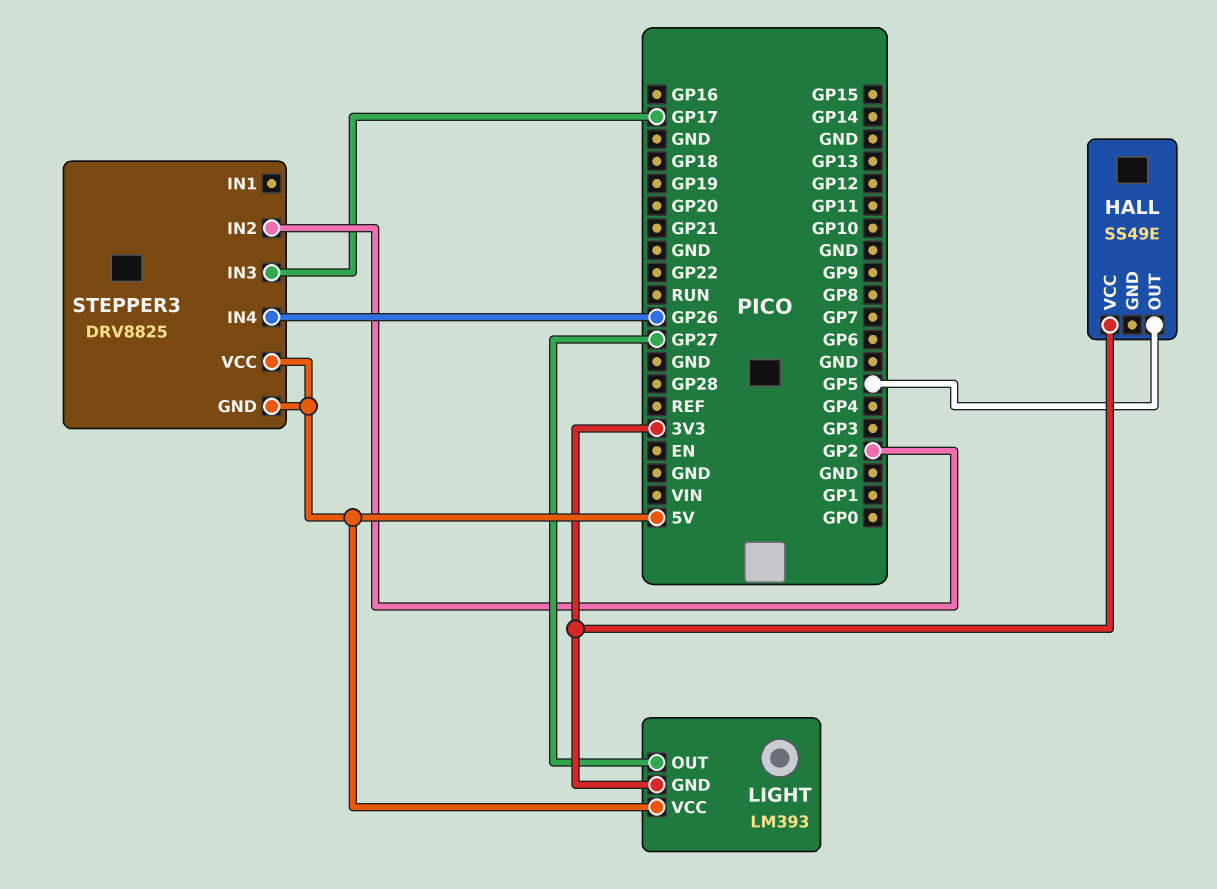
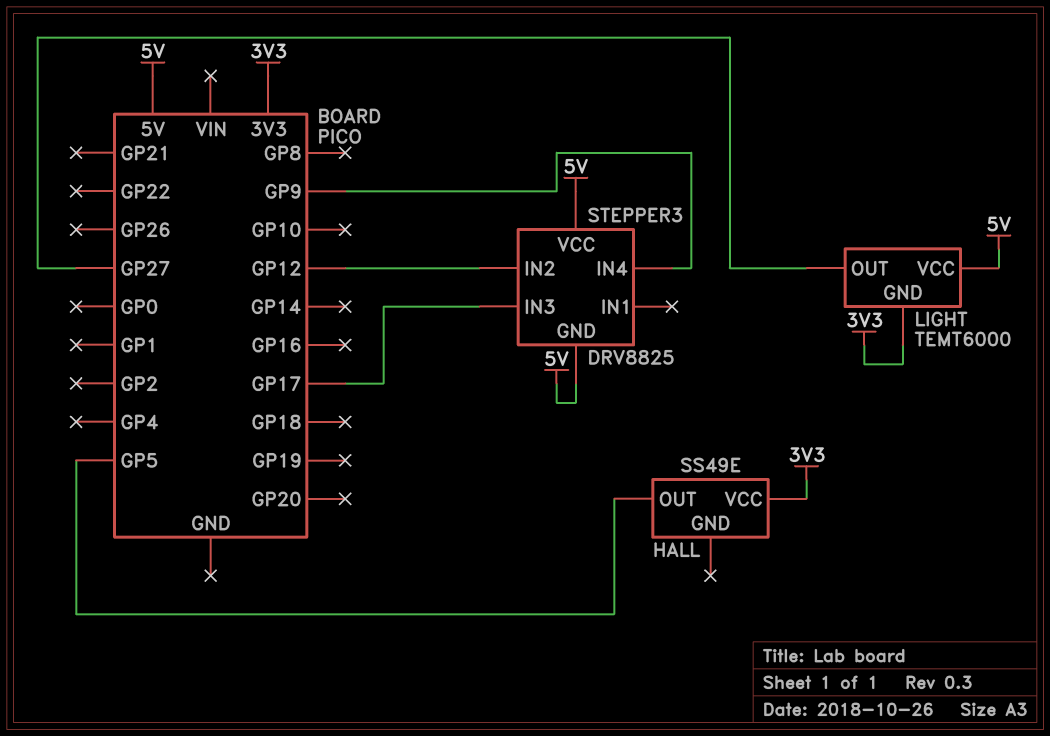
LIGHT: LM393 -> TEMT6000
STEPPER3 pin IN2: GP2 -> GP12
STEPPER3 pin IN4: GP26 -> GP9

